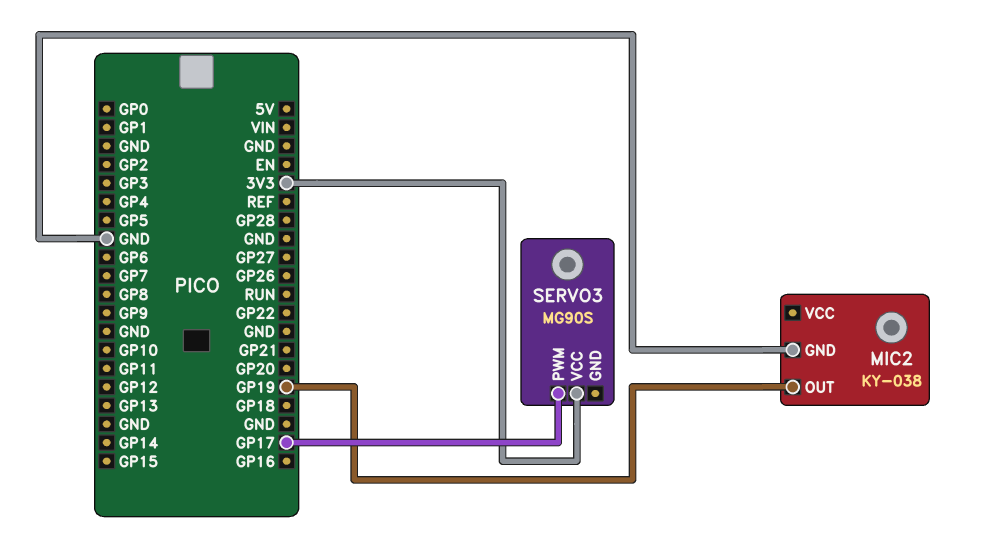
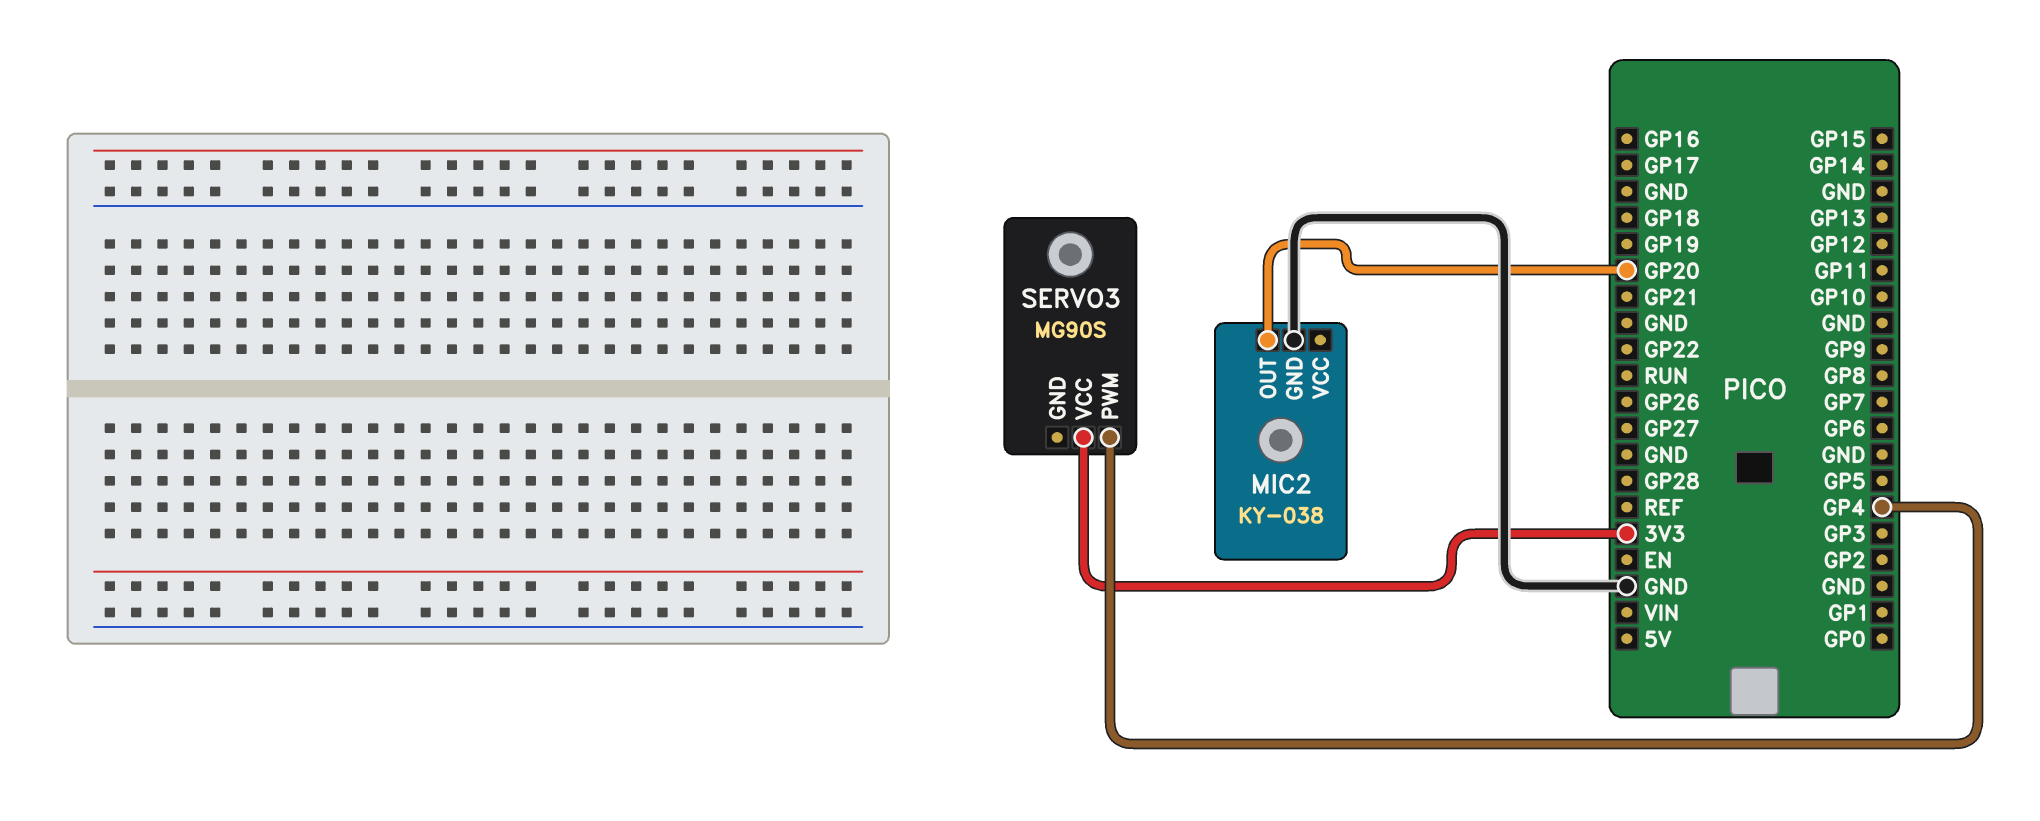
MIC2 pin OUT: GP19 -> GP20
SERVO3 pin PWM: GP17 -> GP4

